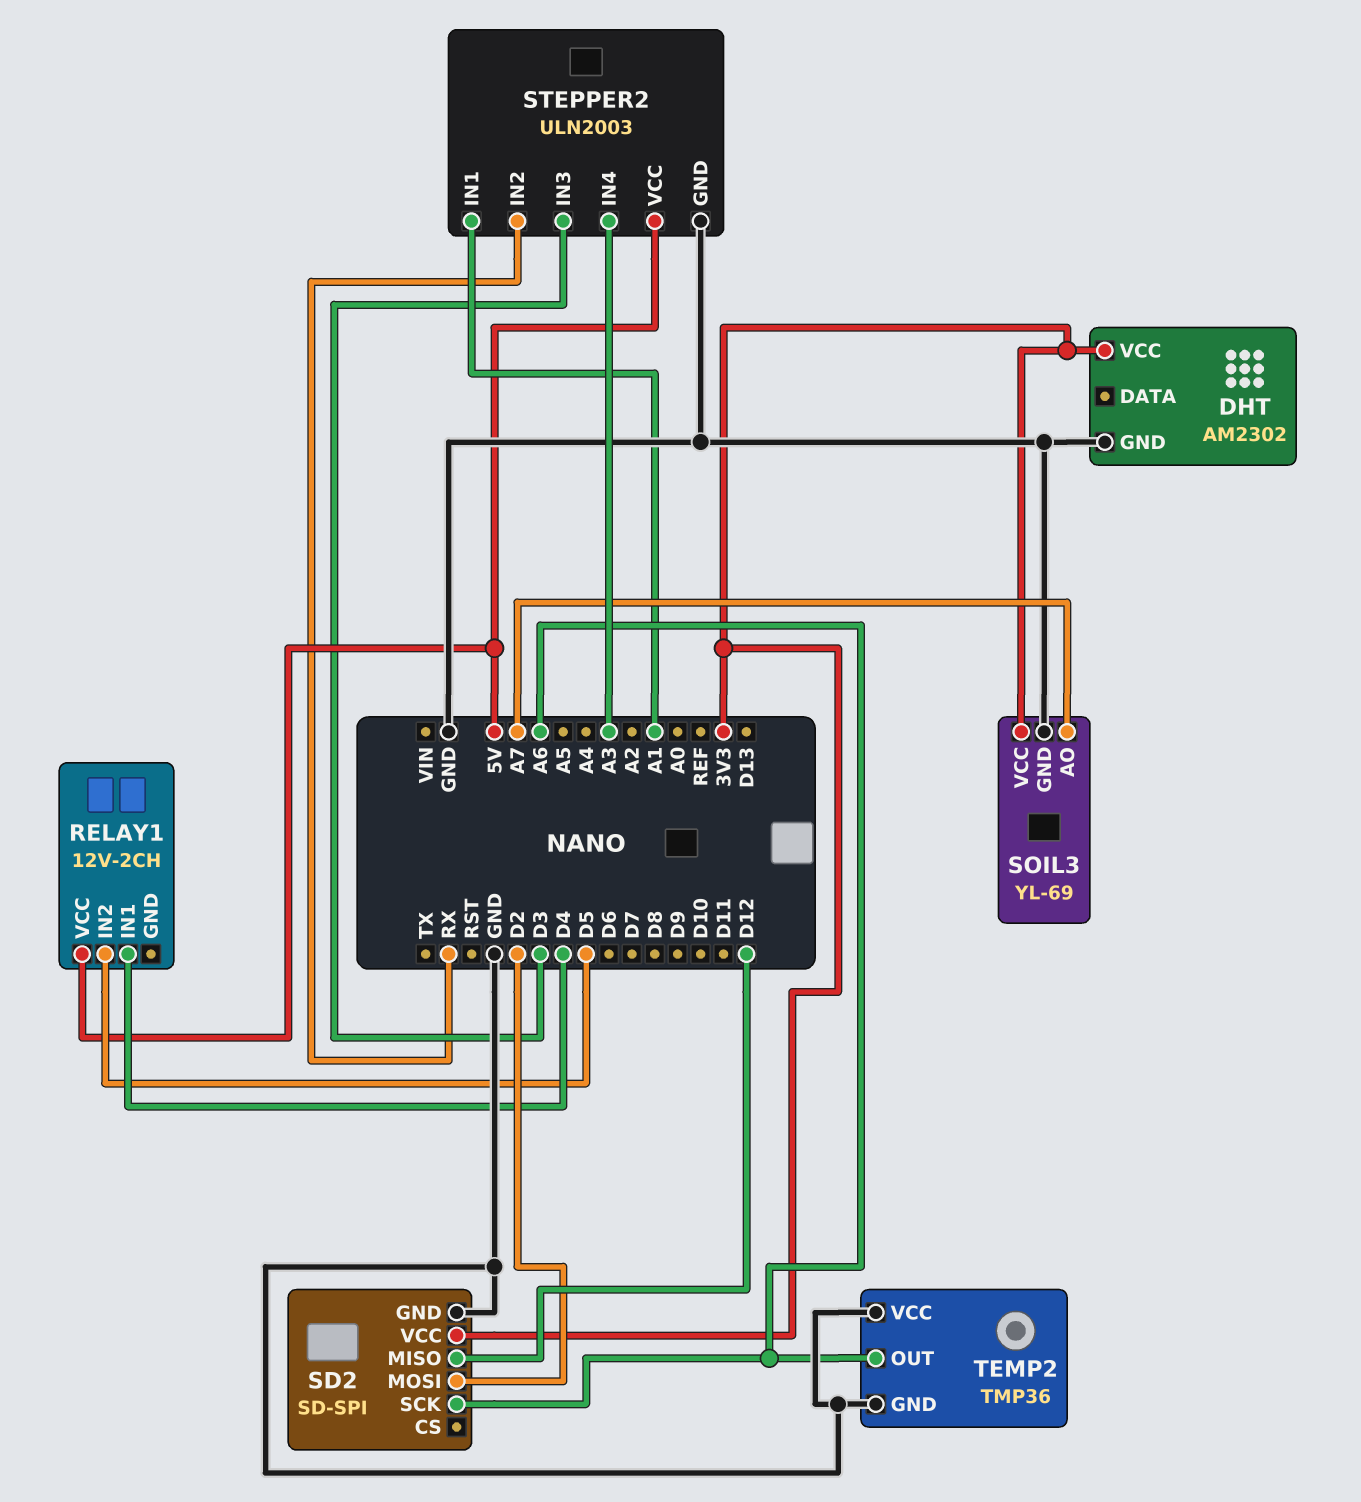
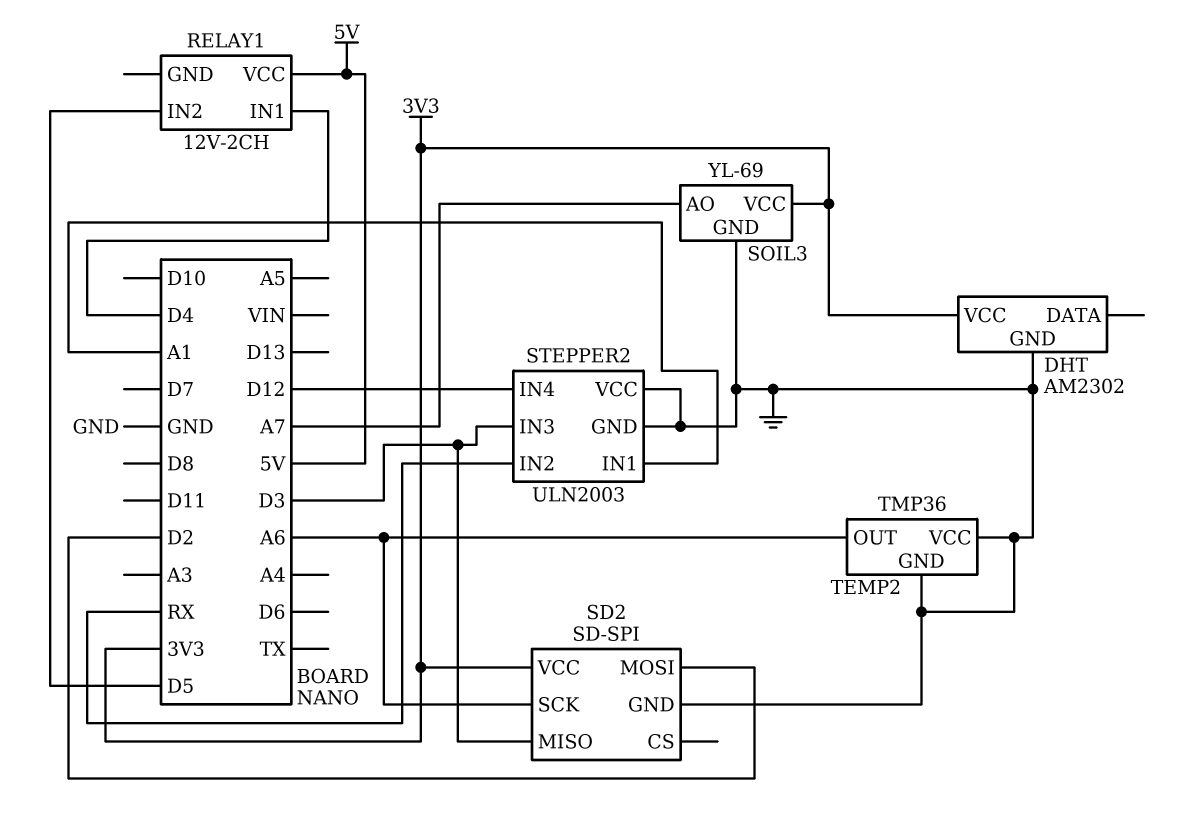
SD2 pin MISO: D12 -> D3
STEPPER2 pin IN4: A3 -> D12
STEPPER2 pin VCC: 5V -> GND

